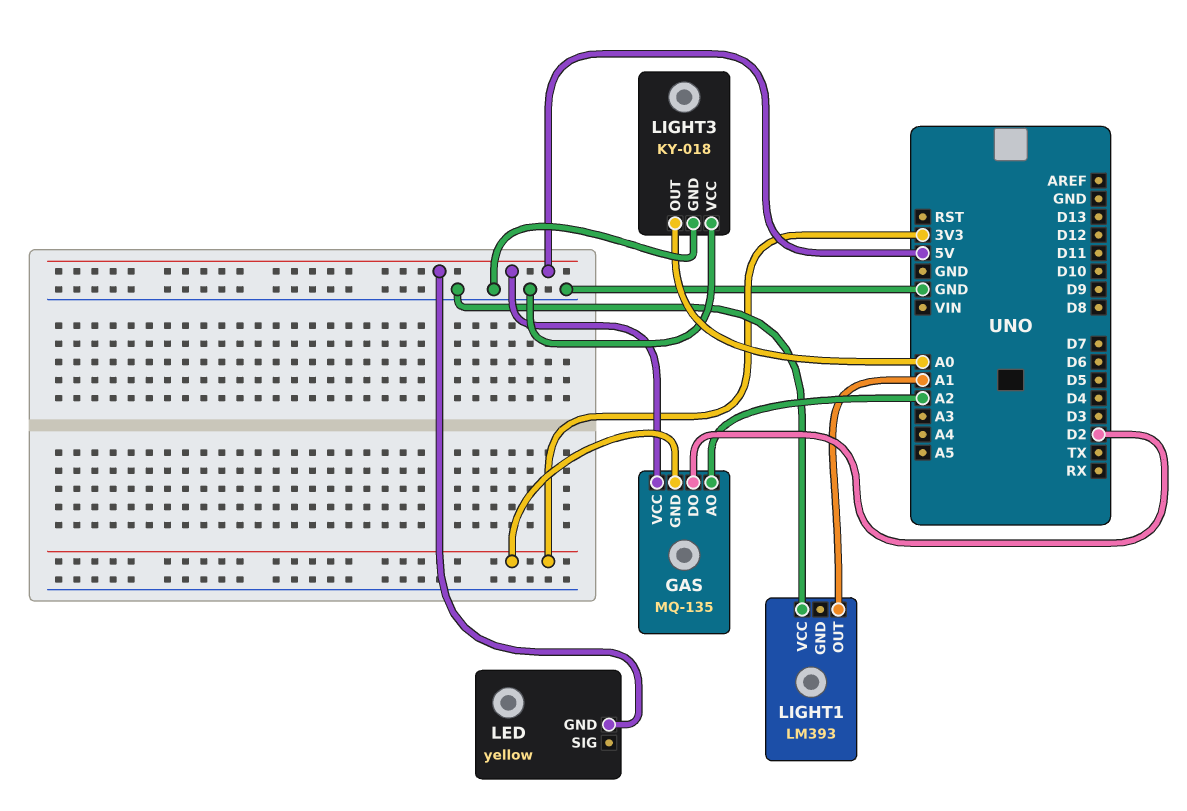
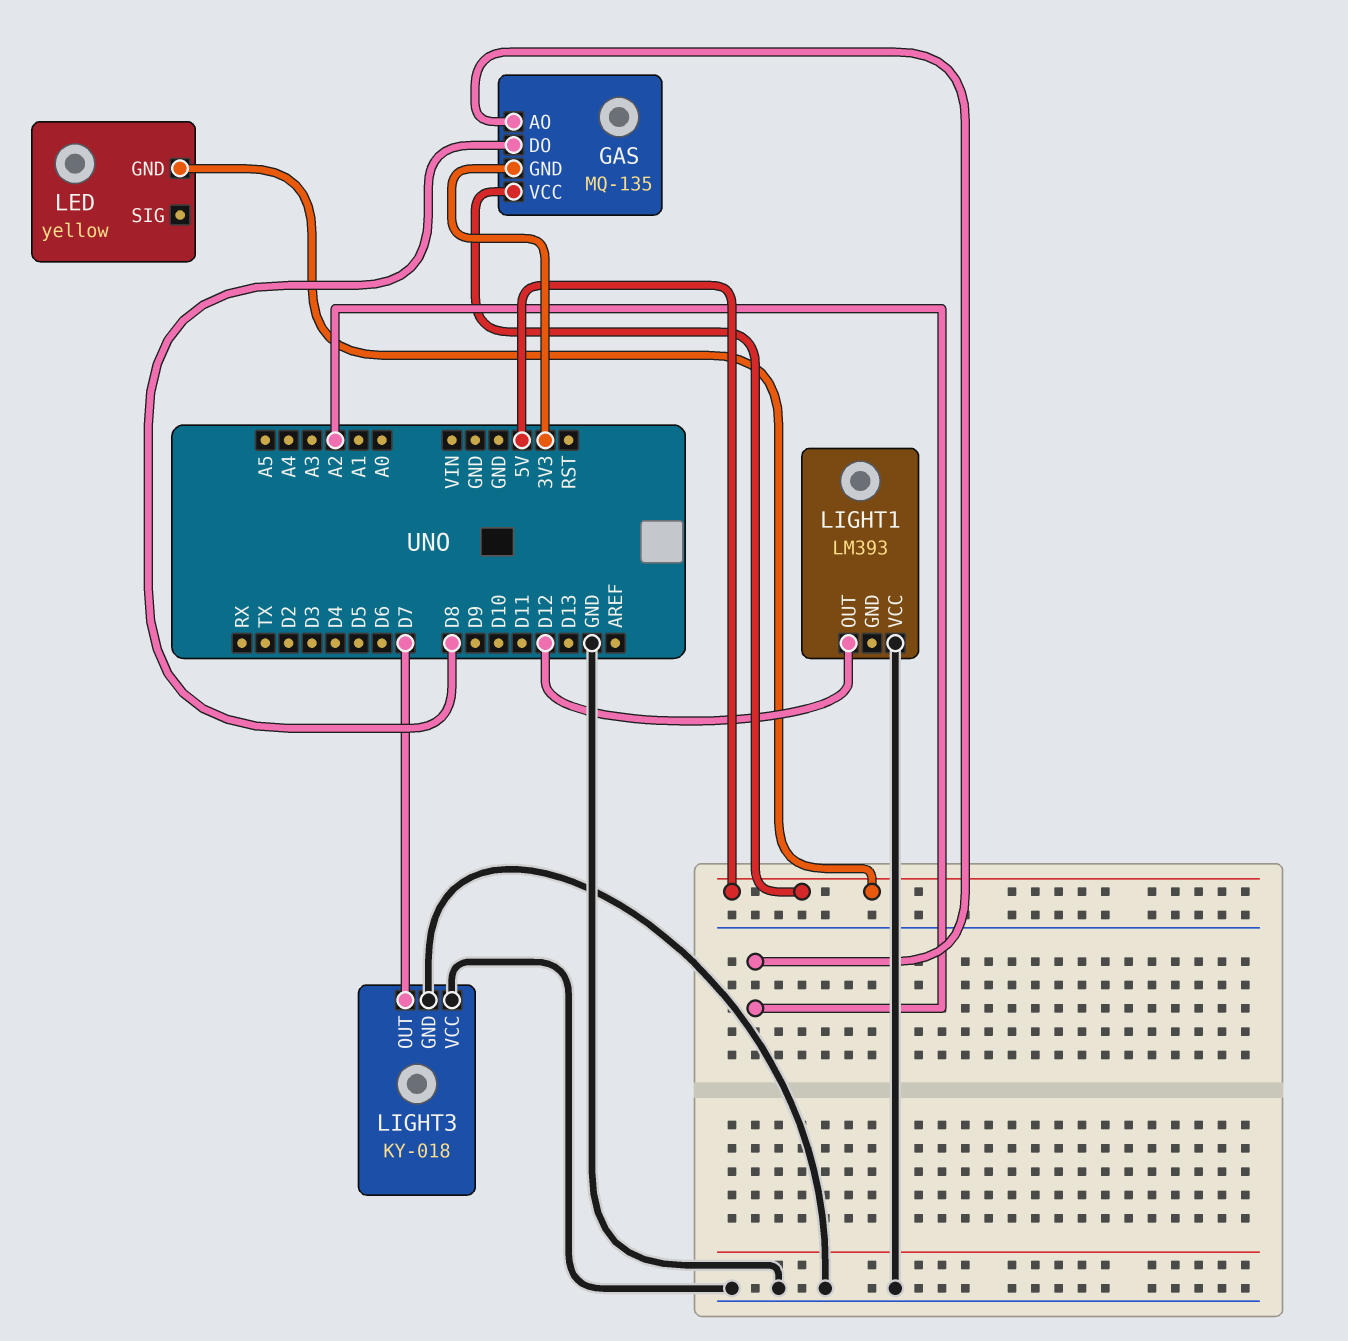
GAS pin DO: D2 -> D8
LIGHT1 pin OUT: A1 -> D12
LIGHT3 pin OUT: A0 -> D7

